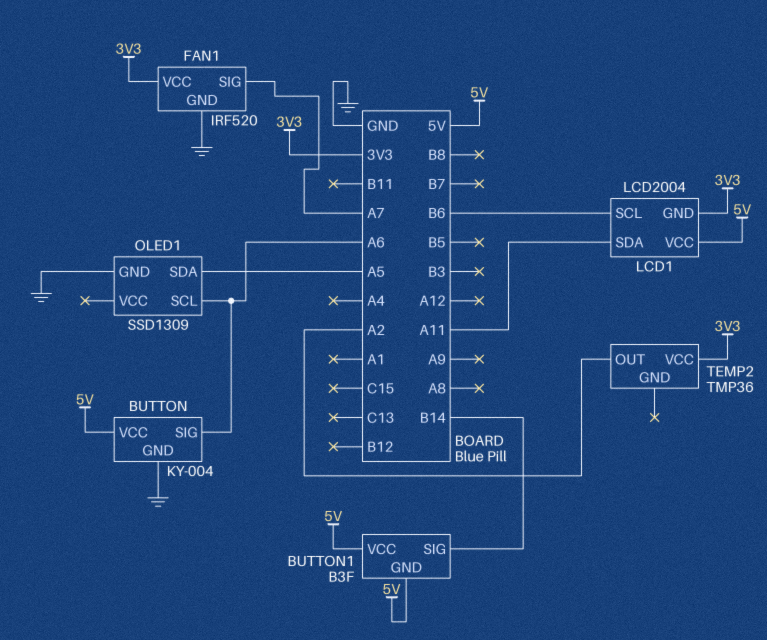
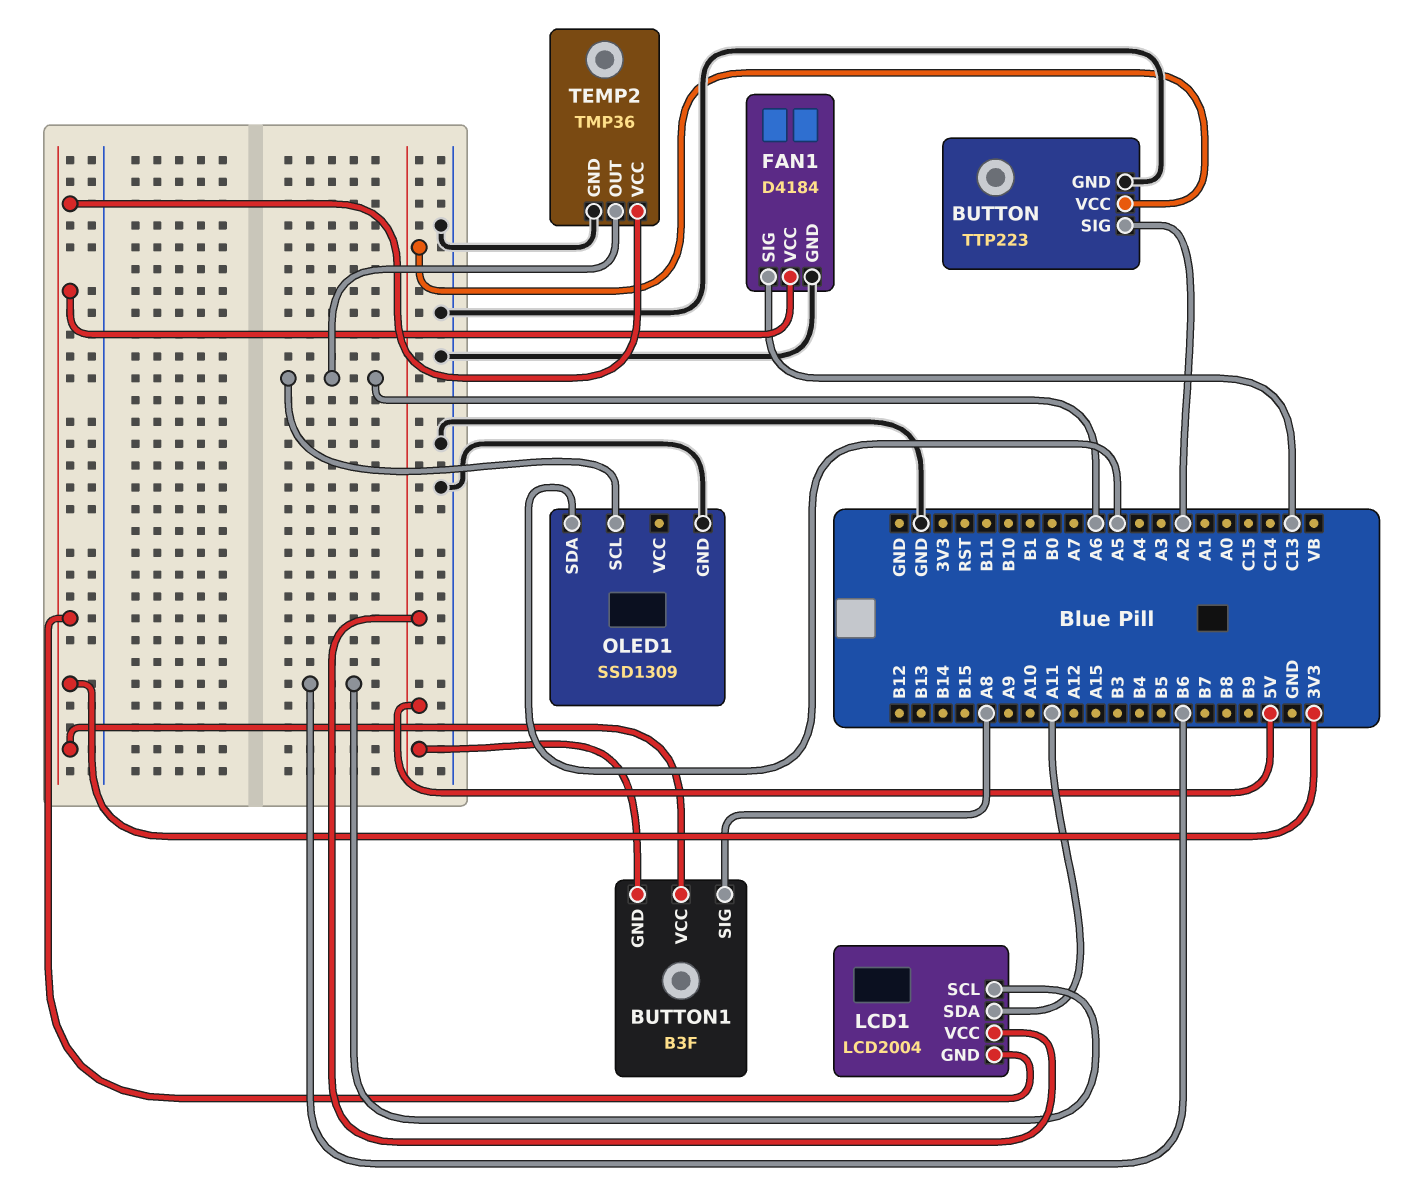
BUTTON: KY-004 -> TTP223
BUTTON pin SIG: A6 -> A2
BUTTON1 pin SIG: B14 -> A8
BUTTON1 pin VCC: 5V -> 3V3
FAN1: IRF520 -> D4184
FAN1 pin SIG: A7 -> C13
TEMP2 pin GND: none -> GND
TEMP2 pin OUT: A2 -> A6

